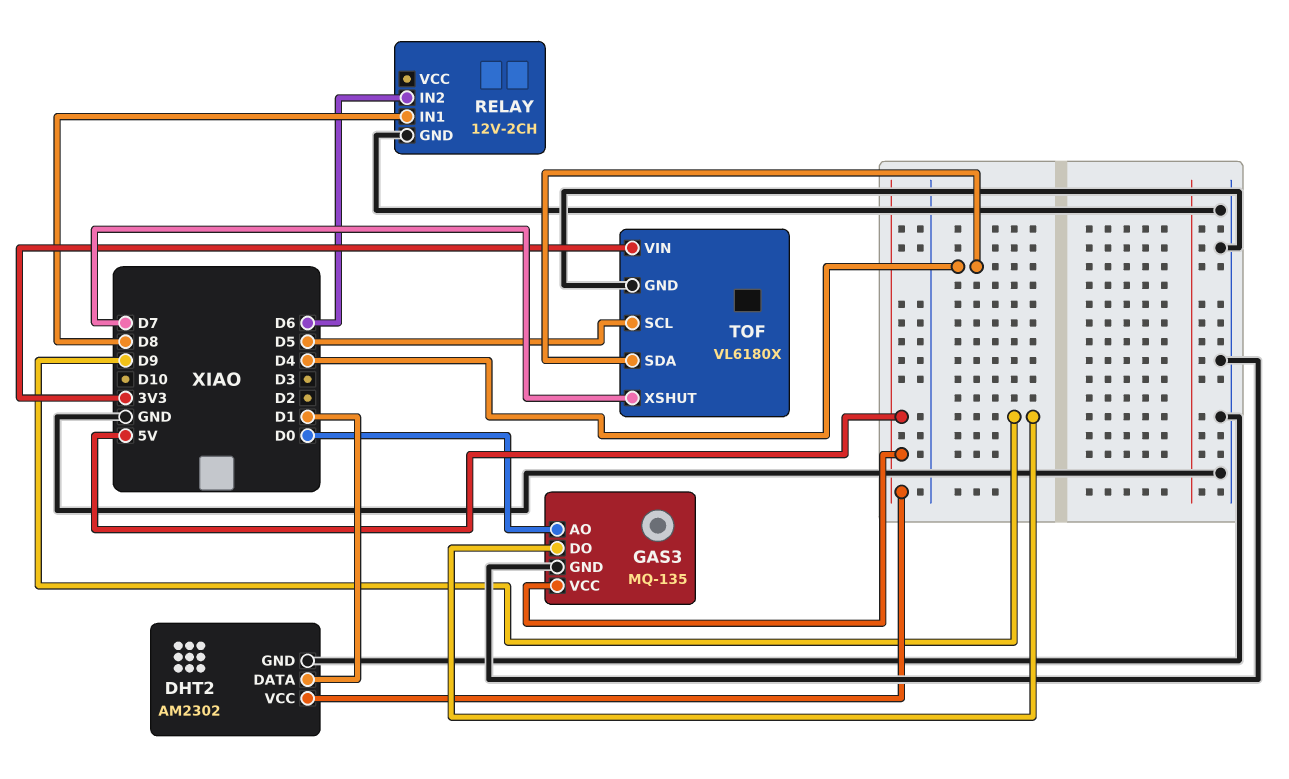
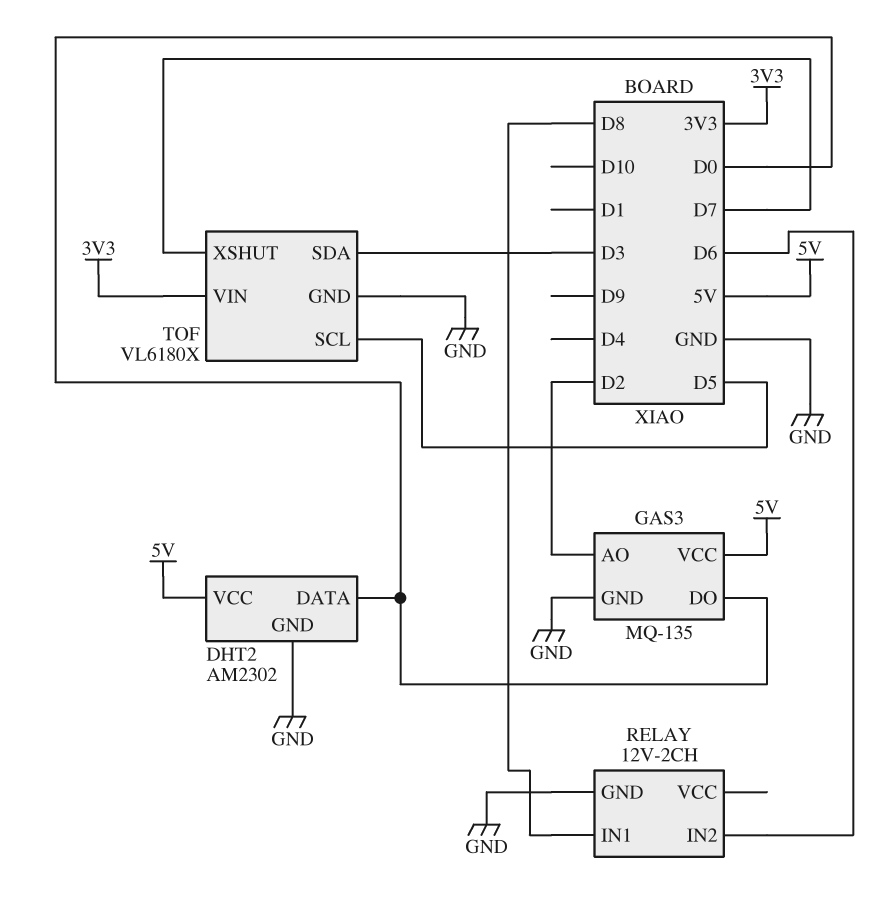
DHT2 pin DATA: D1 -> D0
GAS3 pin AO: D0 -> D2
GAS3 pin DO: D9 -> D0
TOF pin SDA: D4 -> D3

